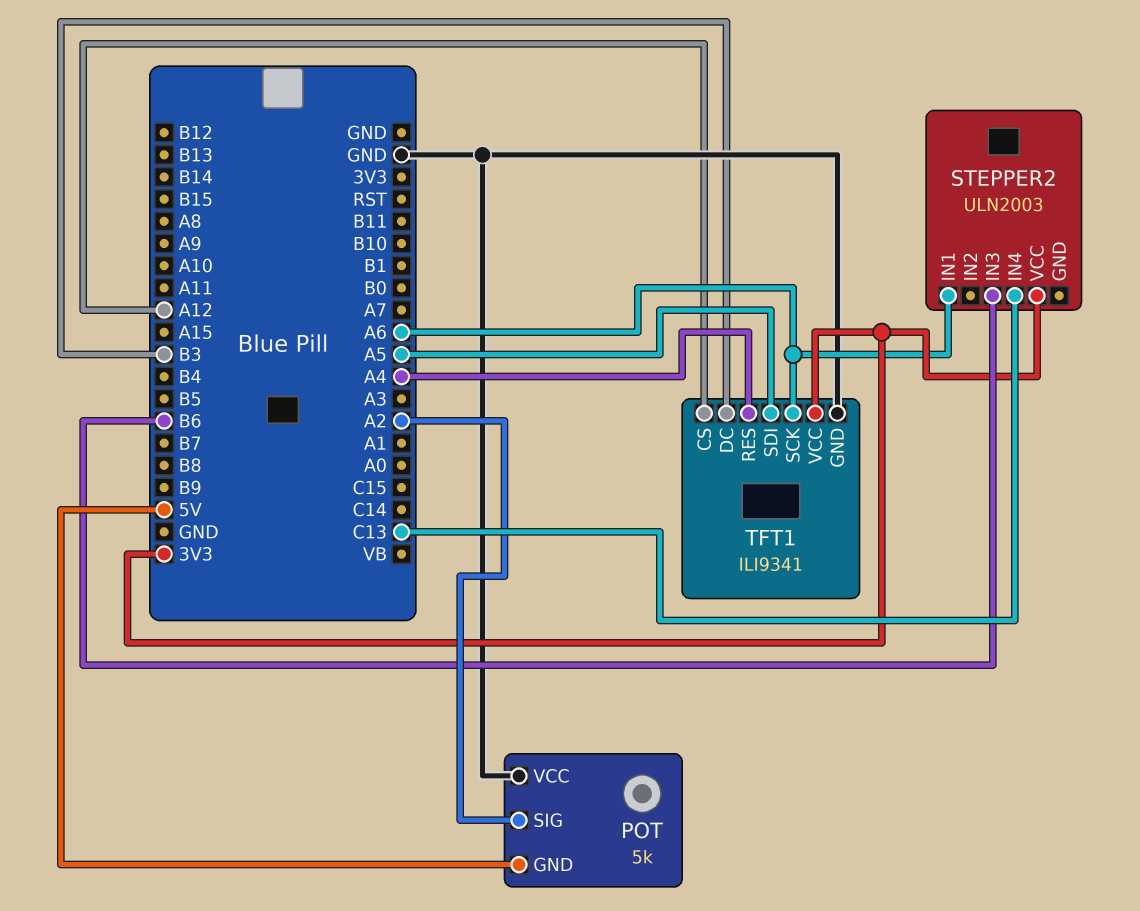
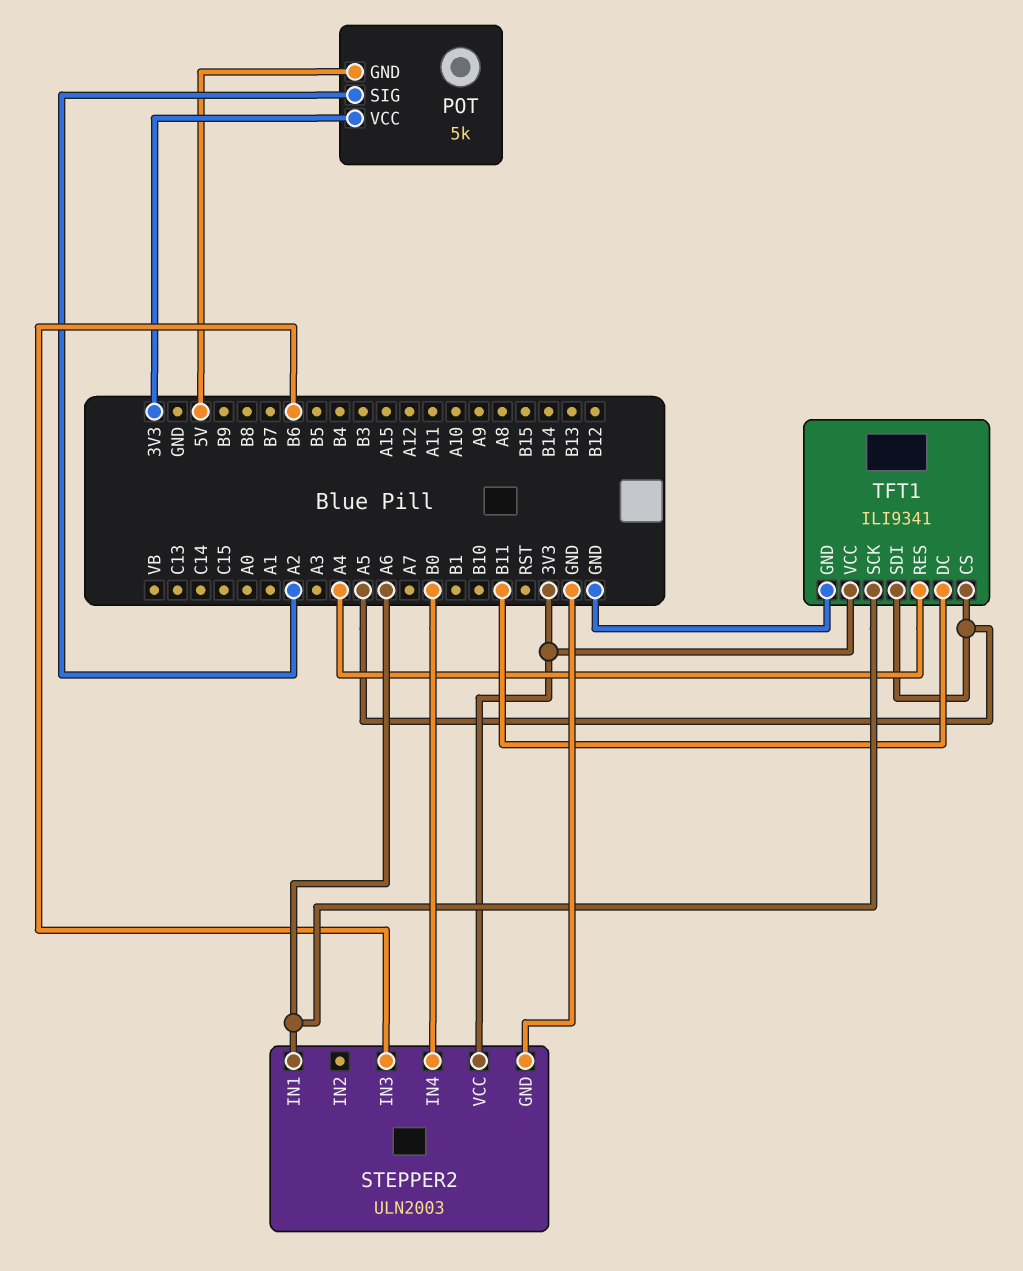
POT pin VCC: GND -> 3V3
STEPPER2 pin GND: none -> GND
STEPPER2 pin IN4: C13 -> B0
TFT1 pin CS: A12 -> A5
TFT1 pin DC: B3 -> B11

